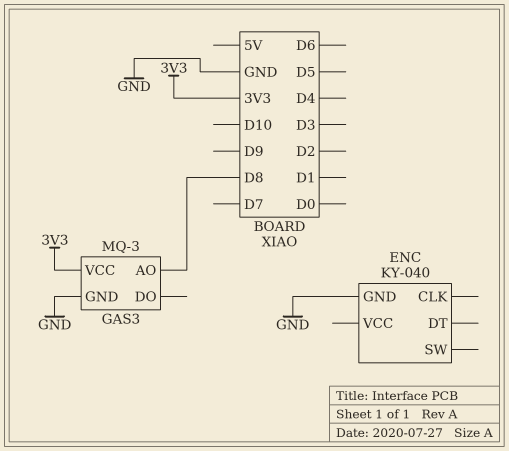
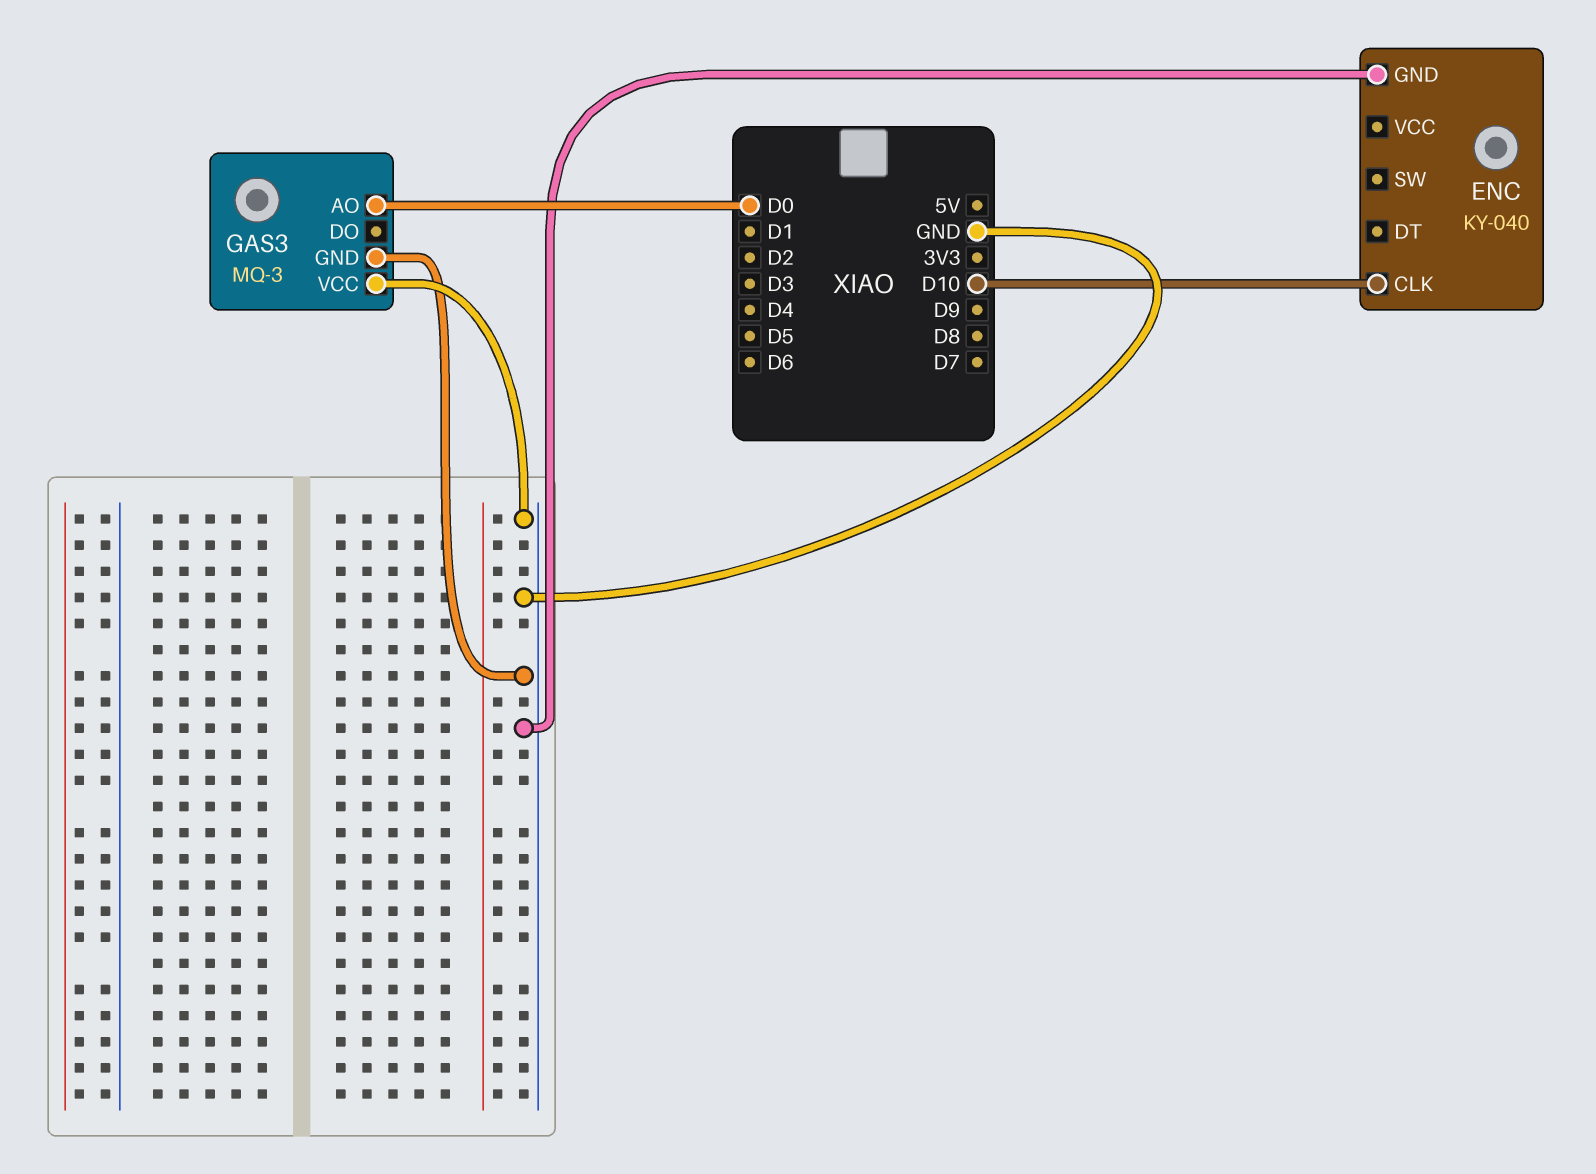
ENC pin CLK: none -> D10
GAS3 pin AO: D8 -> D0
GAS3 pin VCC: 3V3 -> GND

